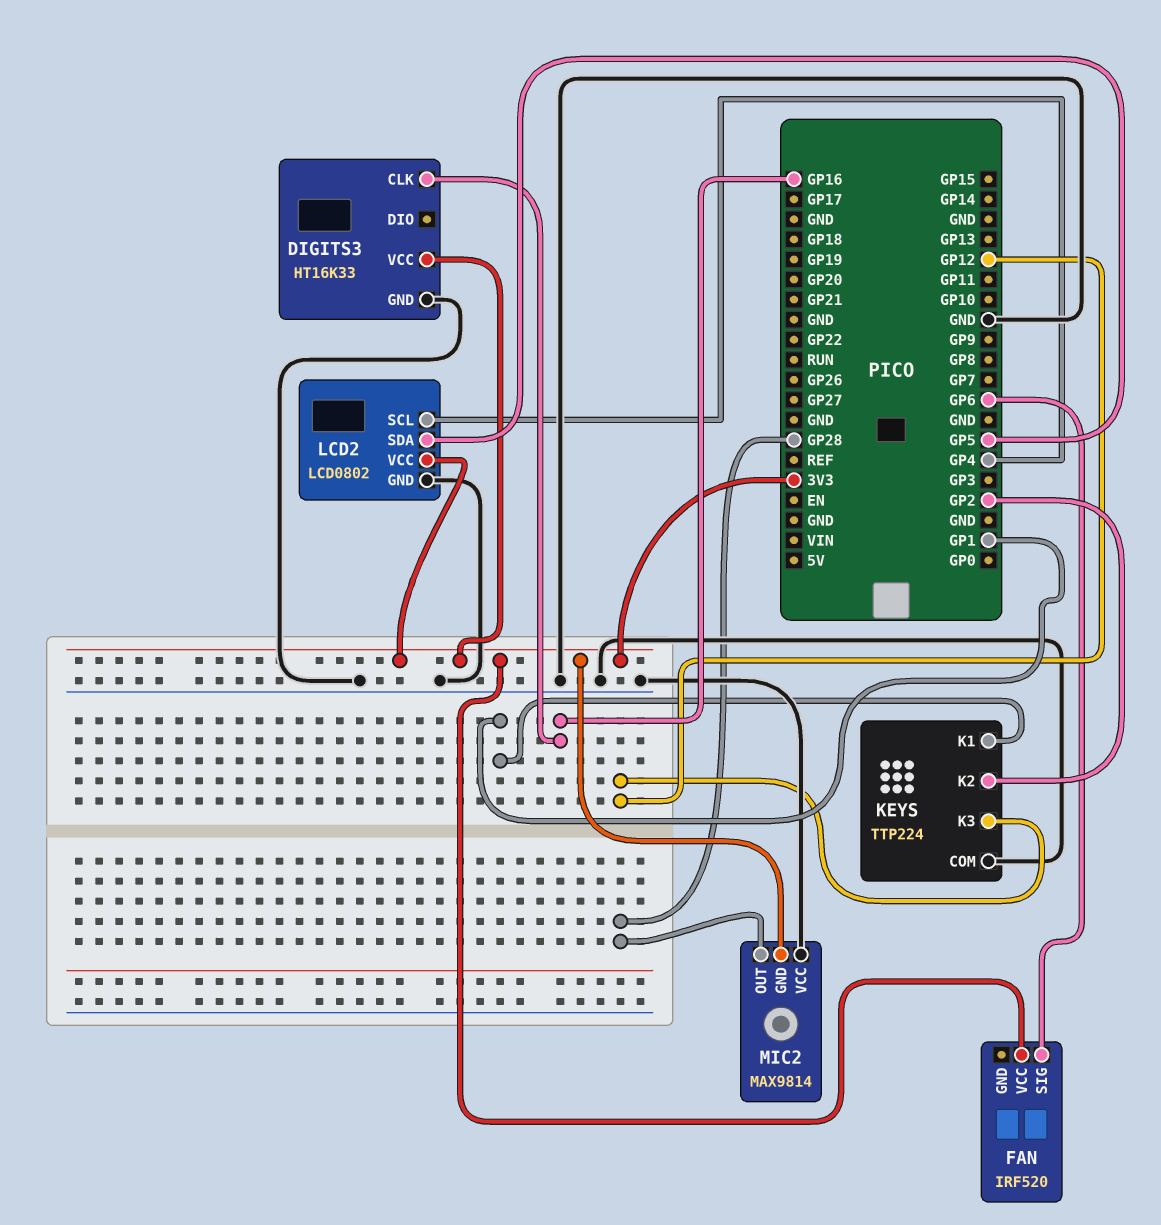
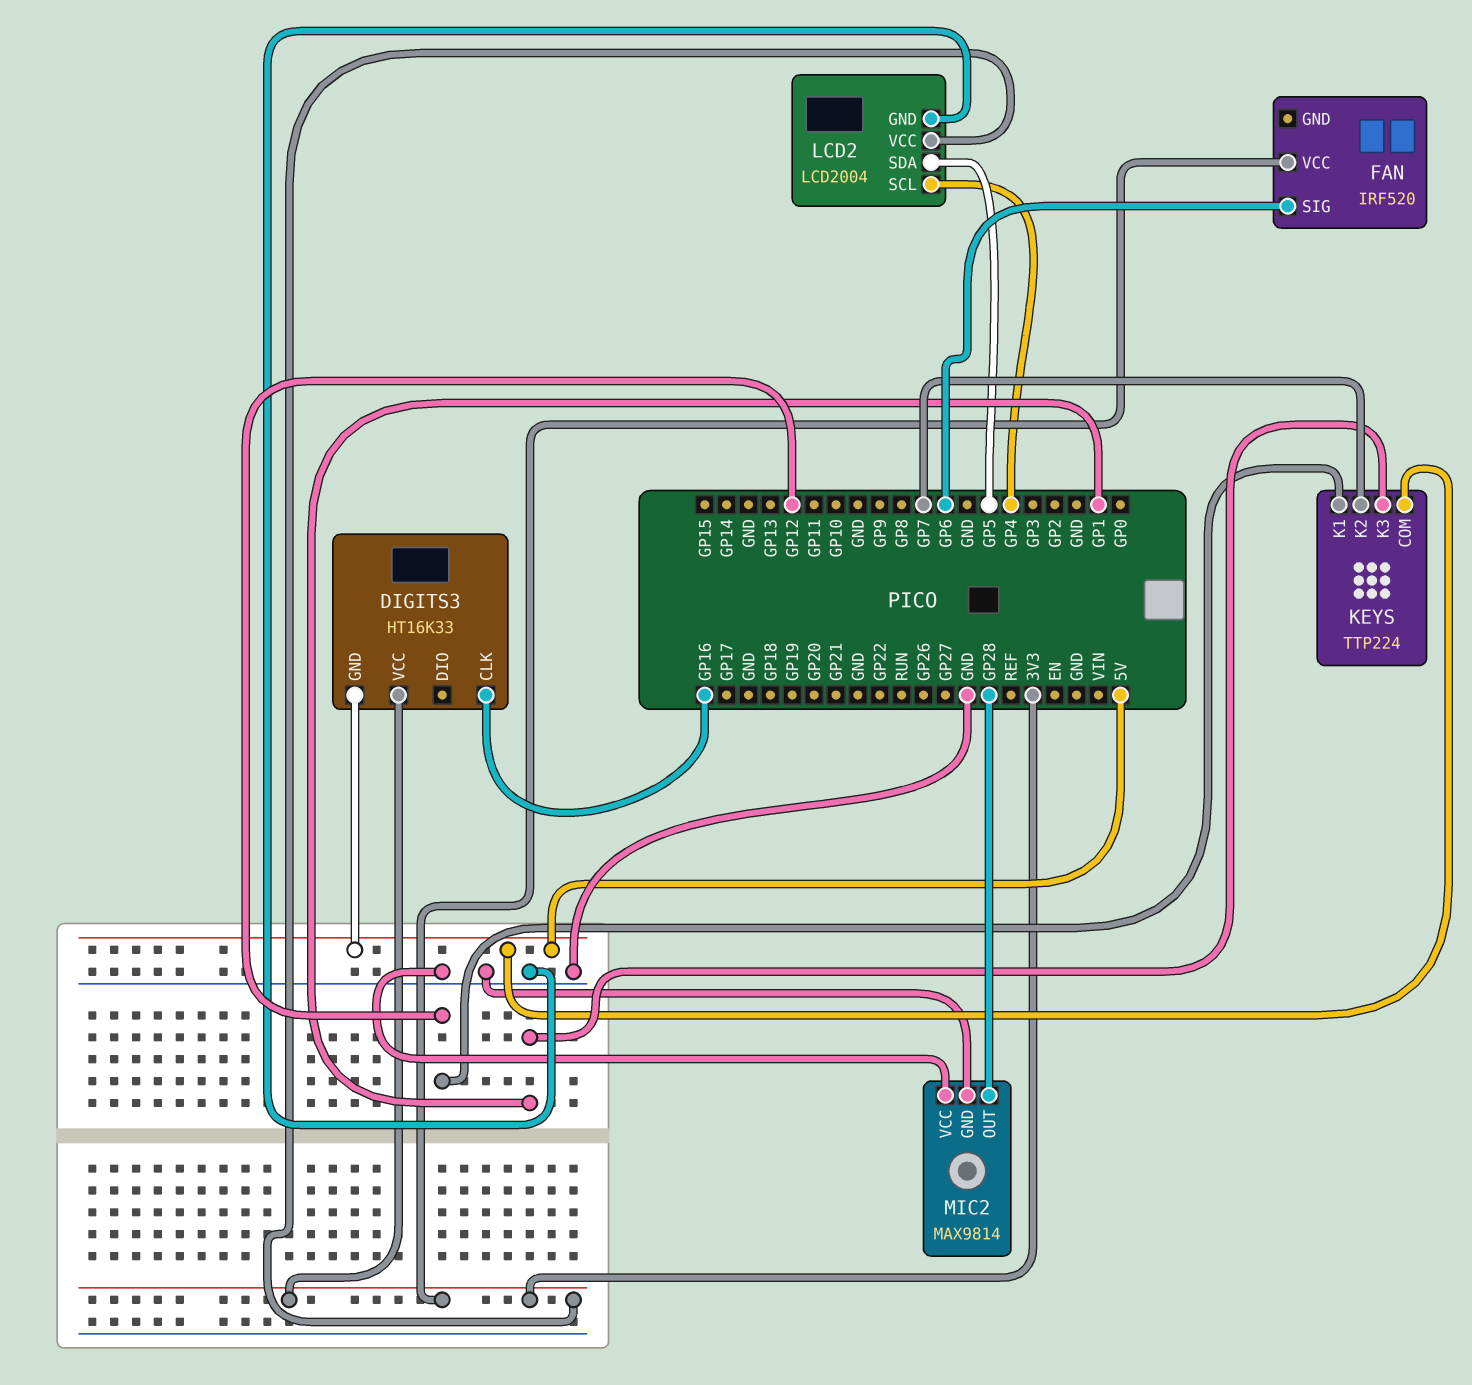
DIGITS3 pin GND: GND -> 5V
KEYS pin COM: GND -> 5V
KEYS pin K1: GP1 -> GP12
KEYS pin K2: GP2 -> GP7
KEYS pin K3: GP12 -> GP1
LCD2: LCD0802 -> LCD2004
MIC2 pin GND: 3V3 -> GND

